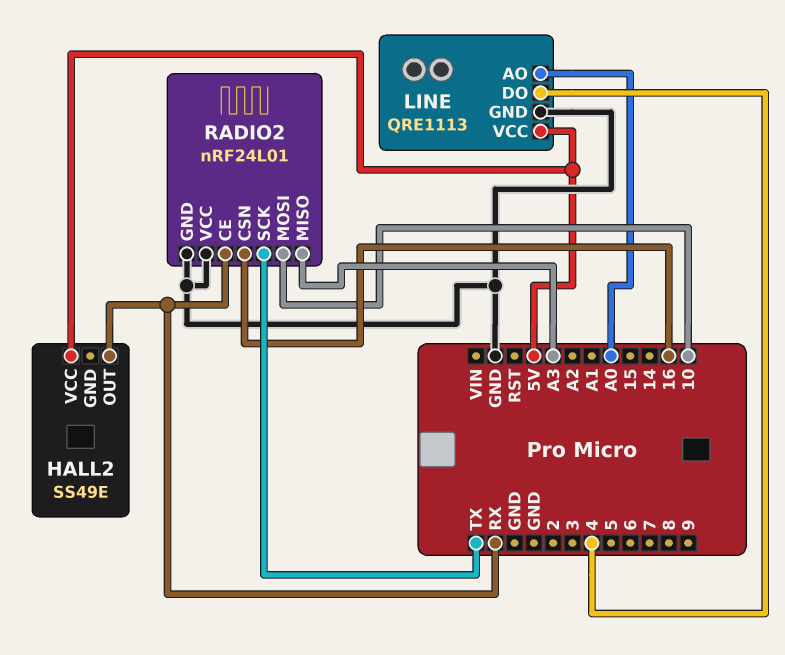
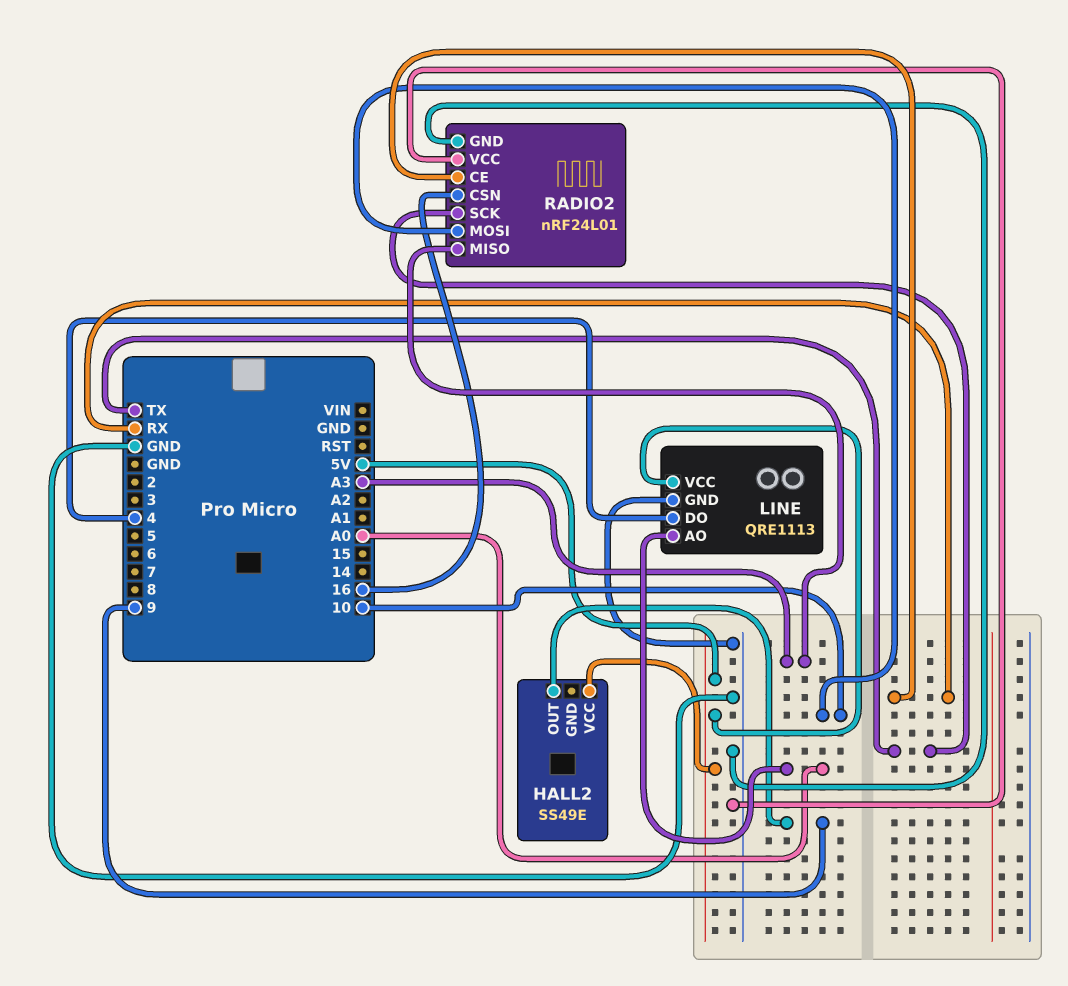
HALL2 pin OUT: RX -> 9

